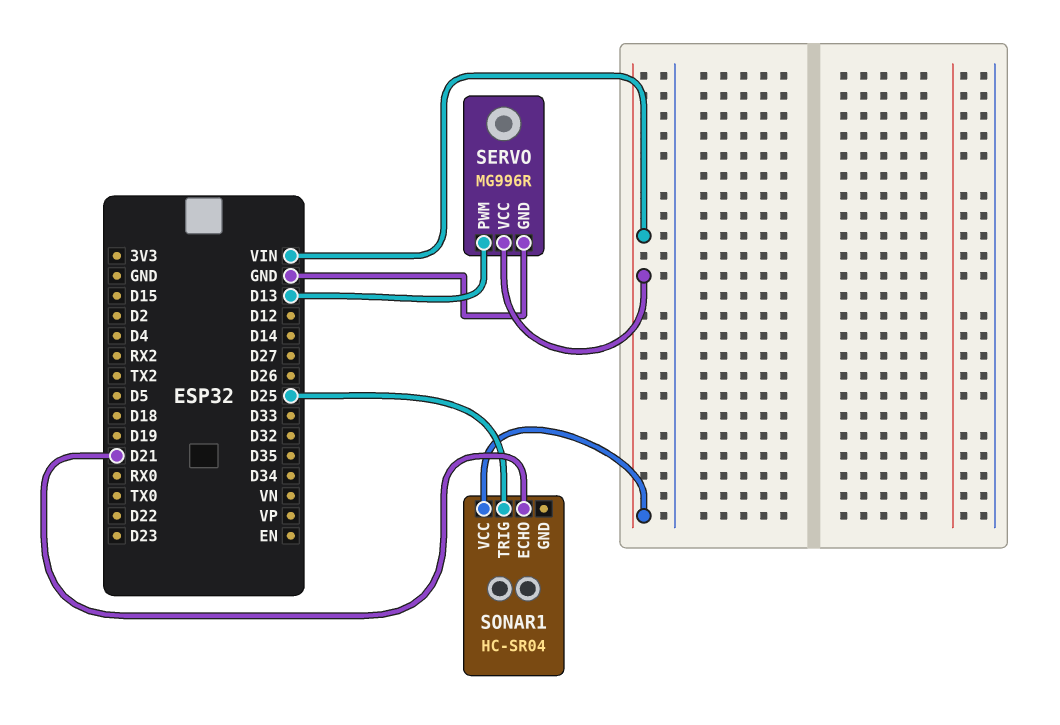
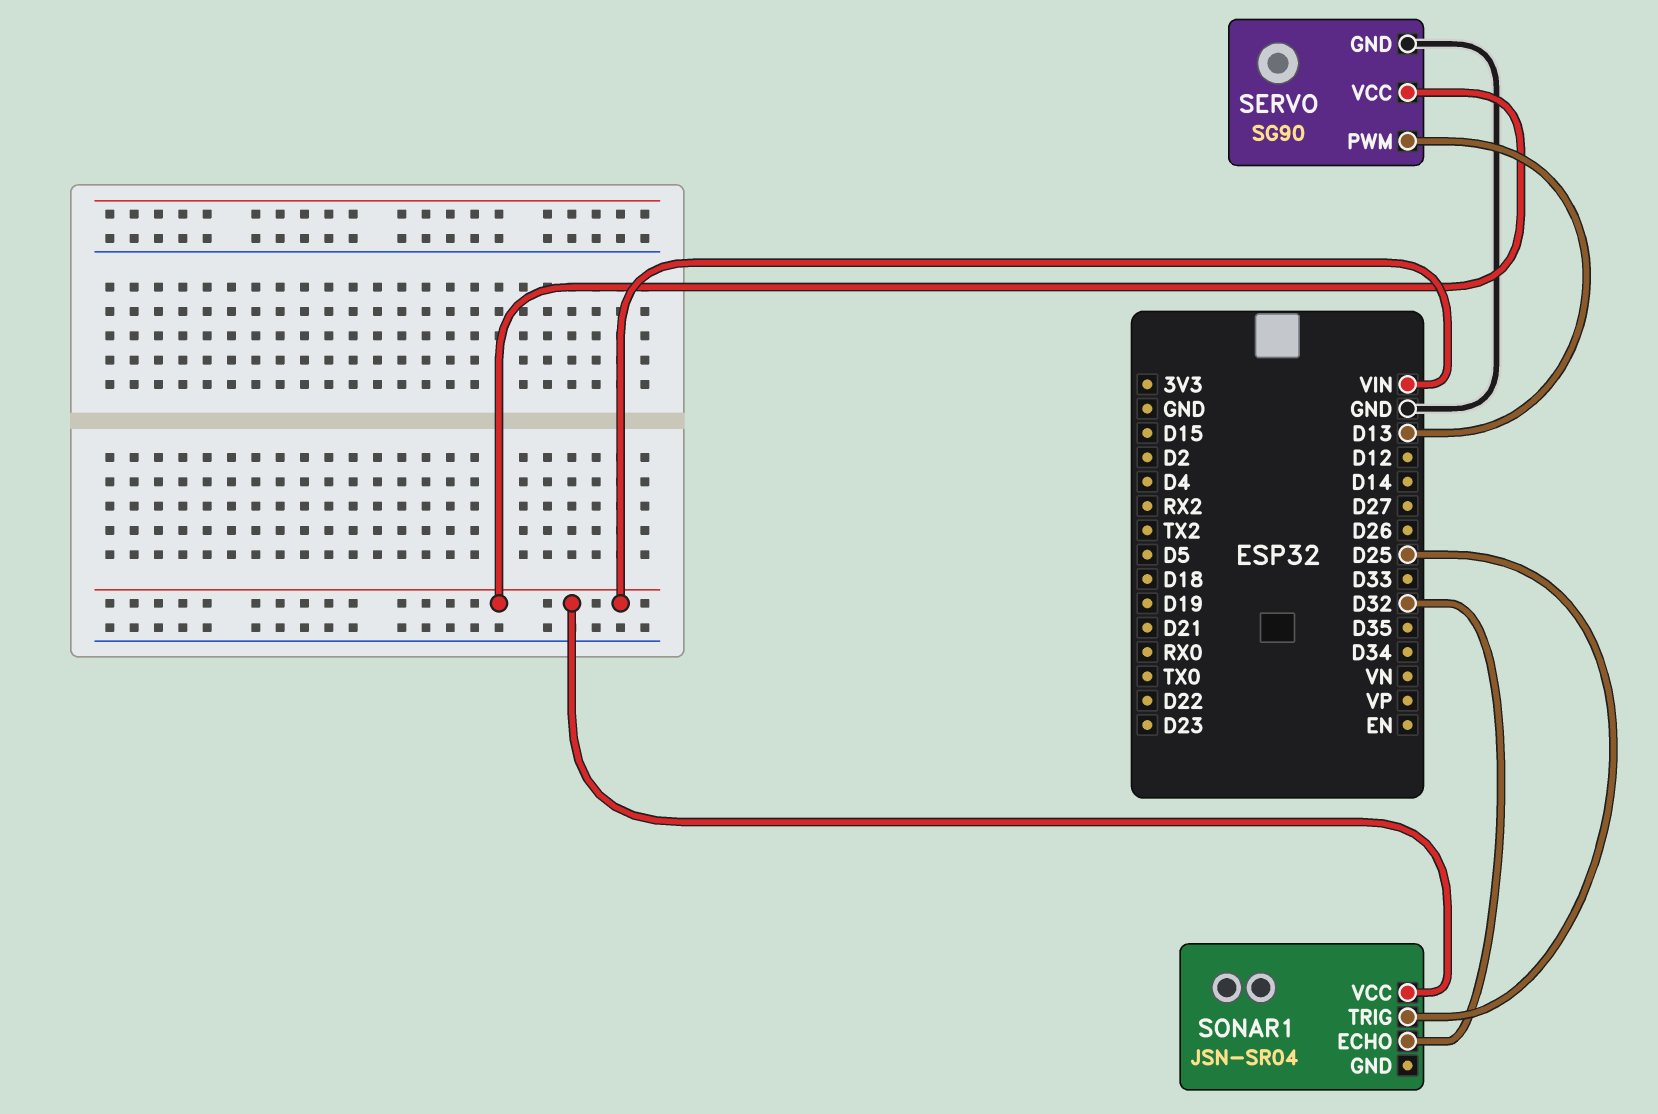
SERVO: MG996R -> SG90
SONAR1: HC-SR04 -> JSN-SR04
SONAR1 pin ECHO: D21 -> D32

